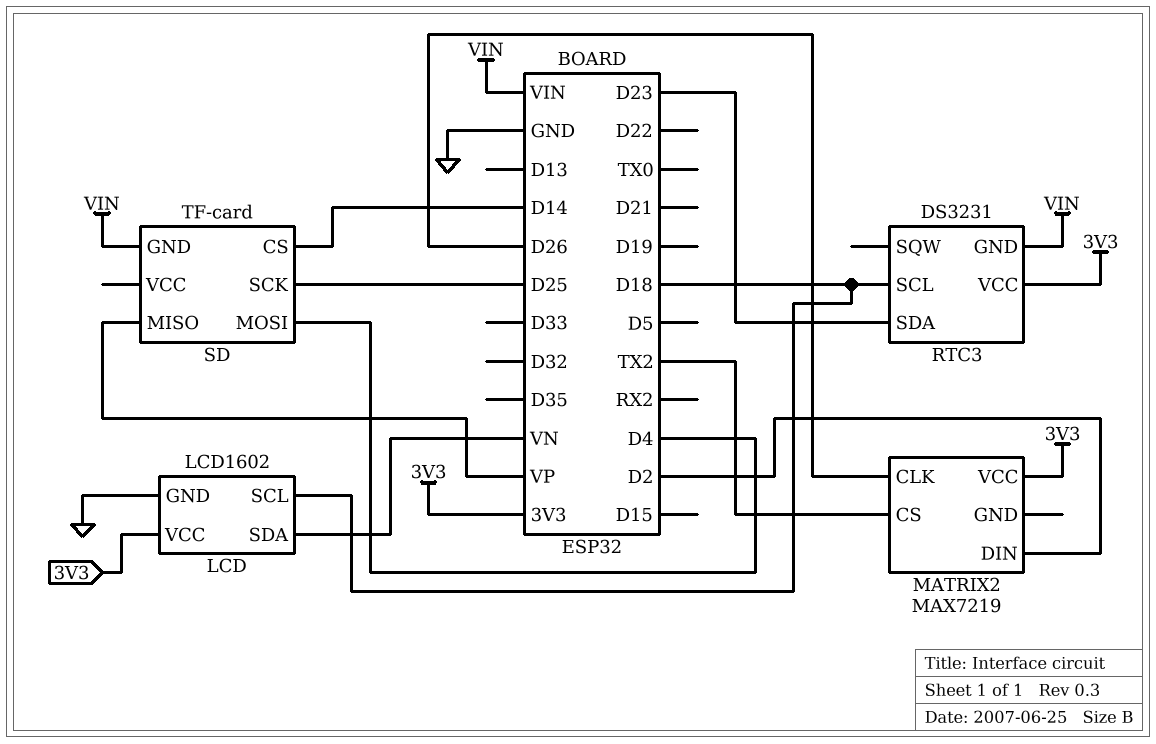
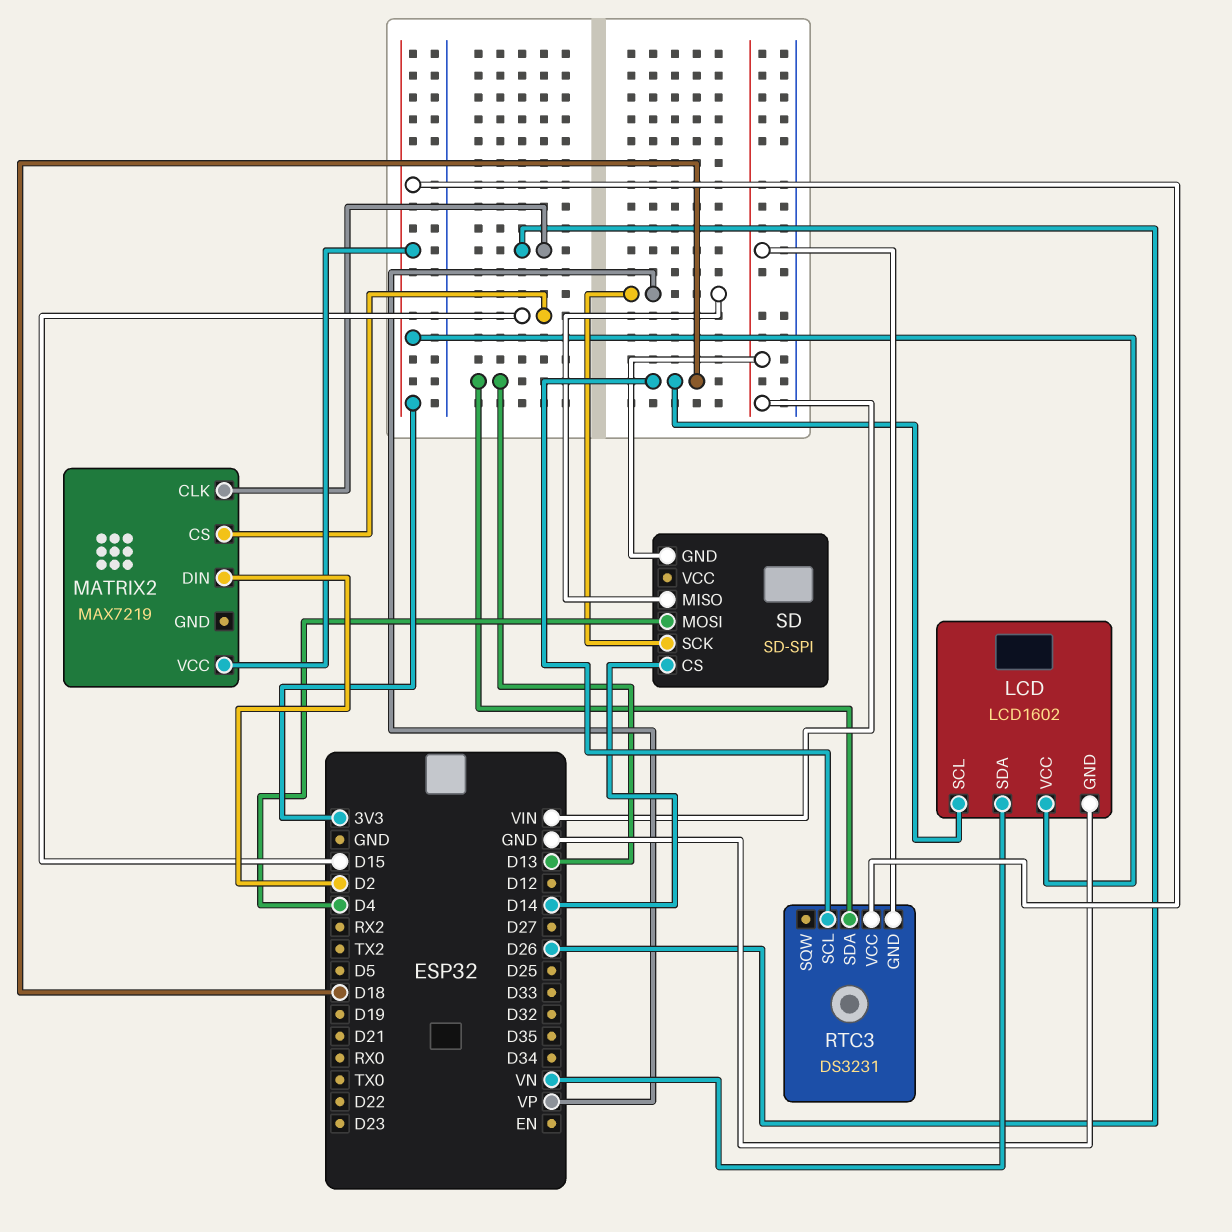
MATRIX2 pin CS: TX2 -> D15
RTC3 pin SDA: D23 -> D13
SD: TF-card -> SD-SPI
SD pin SCK: D25 -> VP

